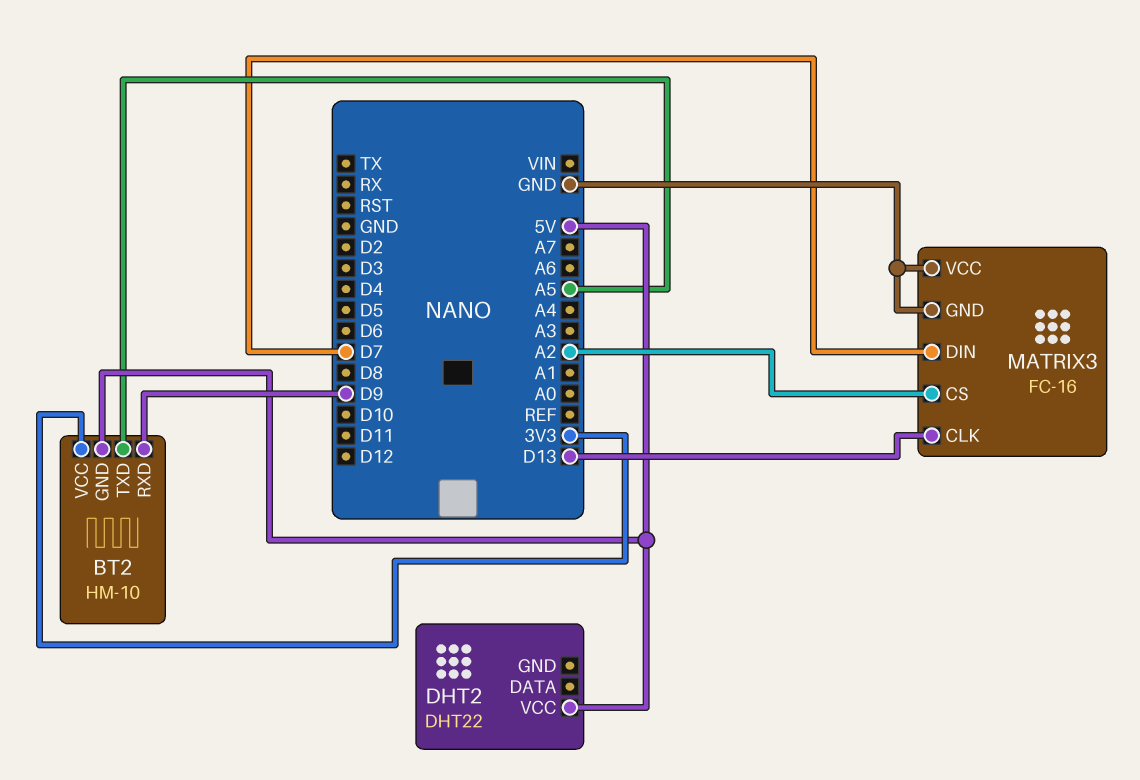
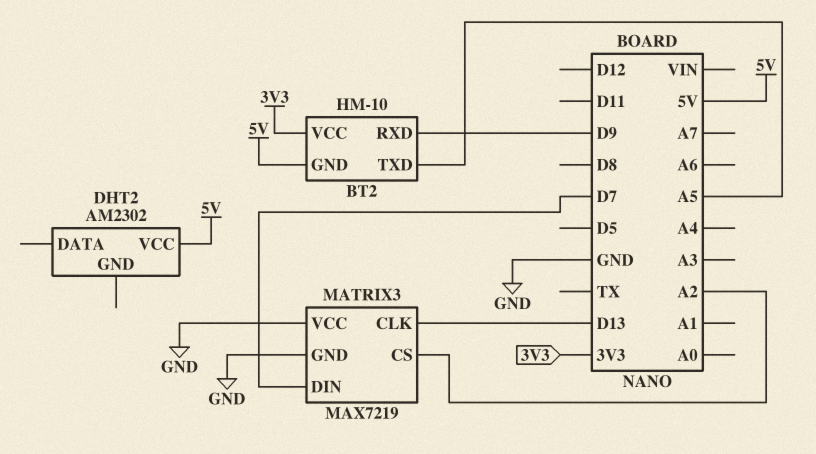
DHT2: DHT22 -> AM2302
MATRIX3: FC-16 -> MAX7219

